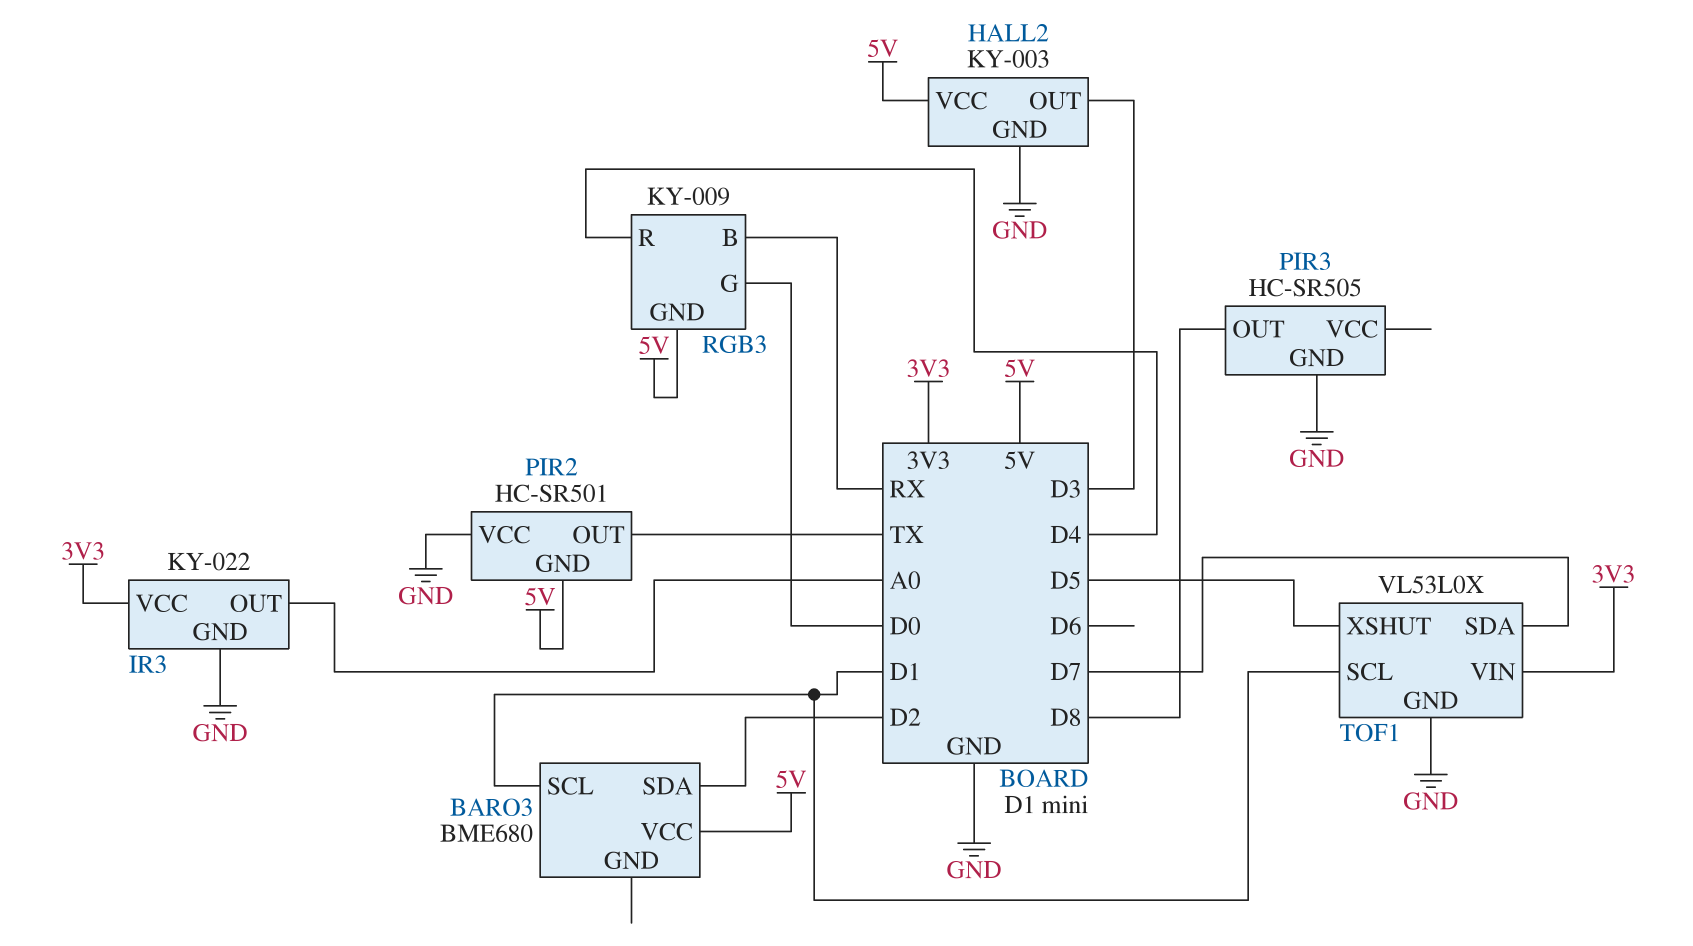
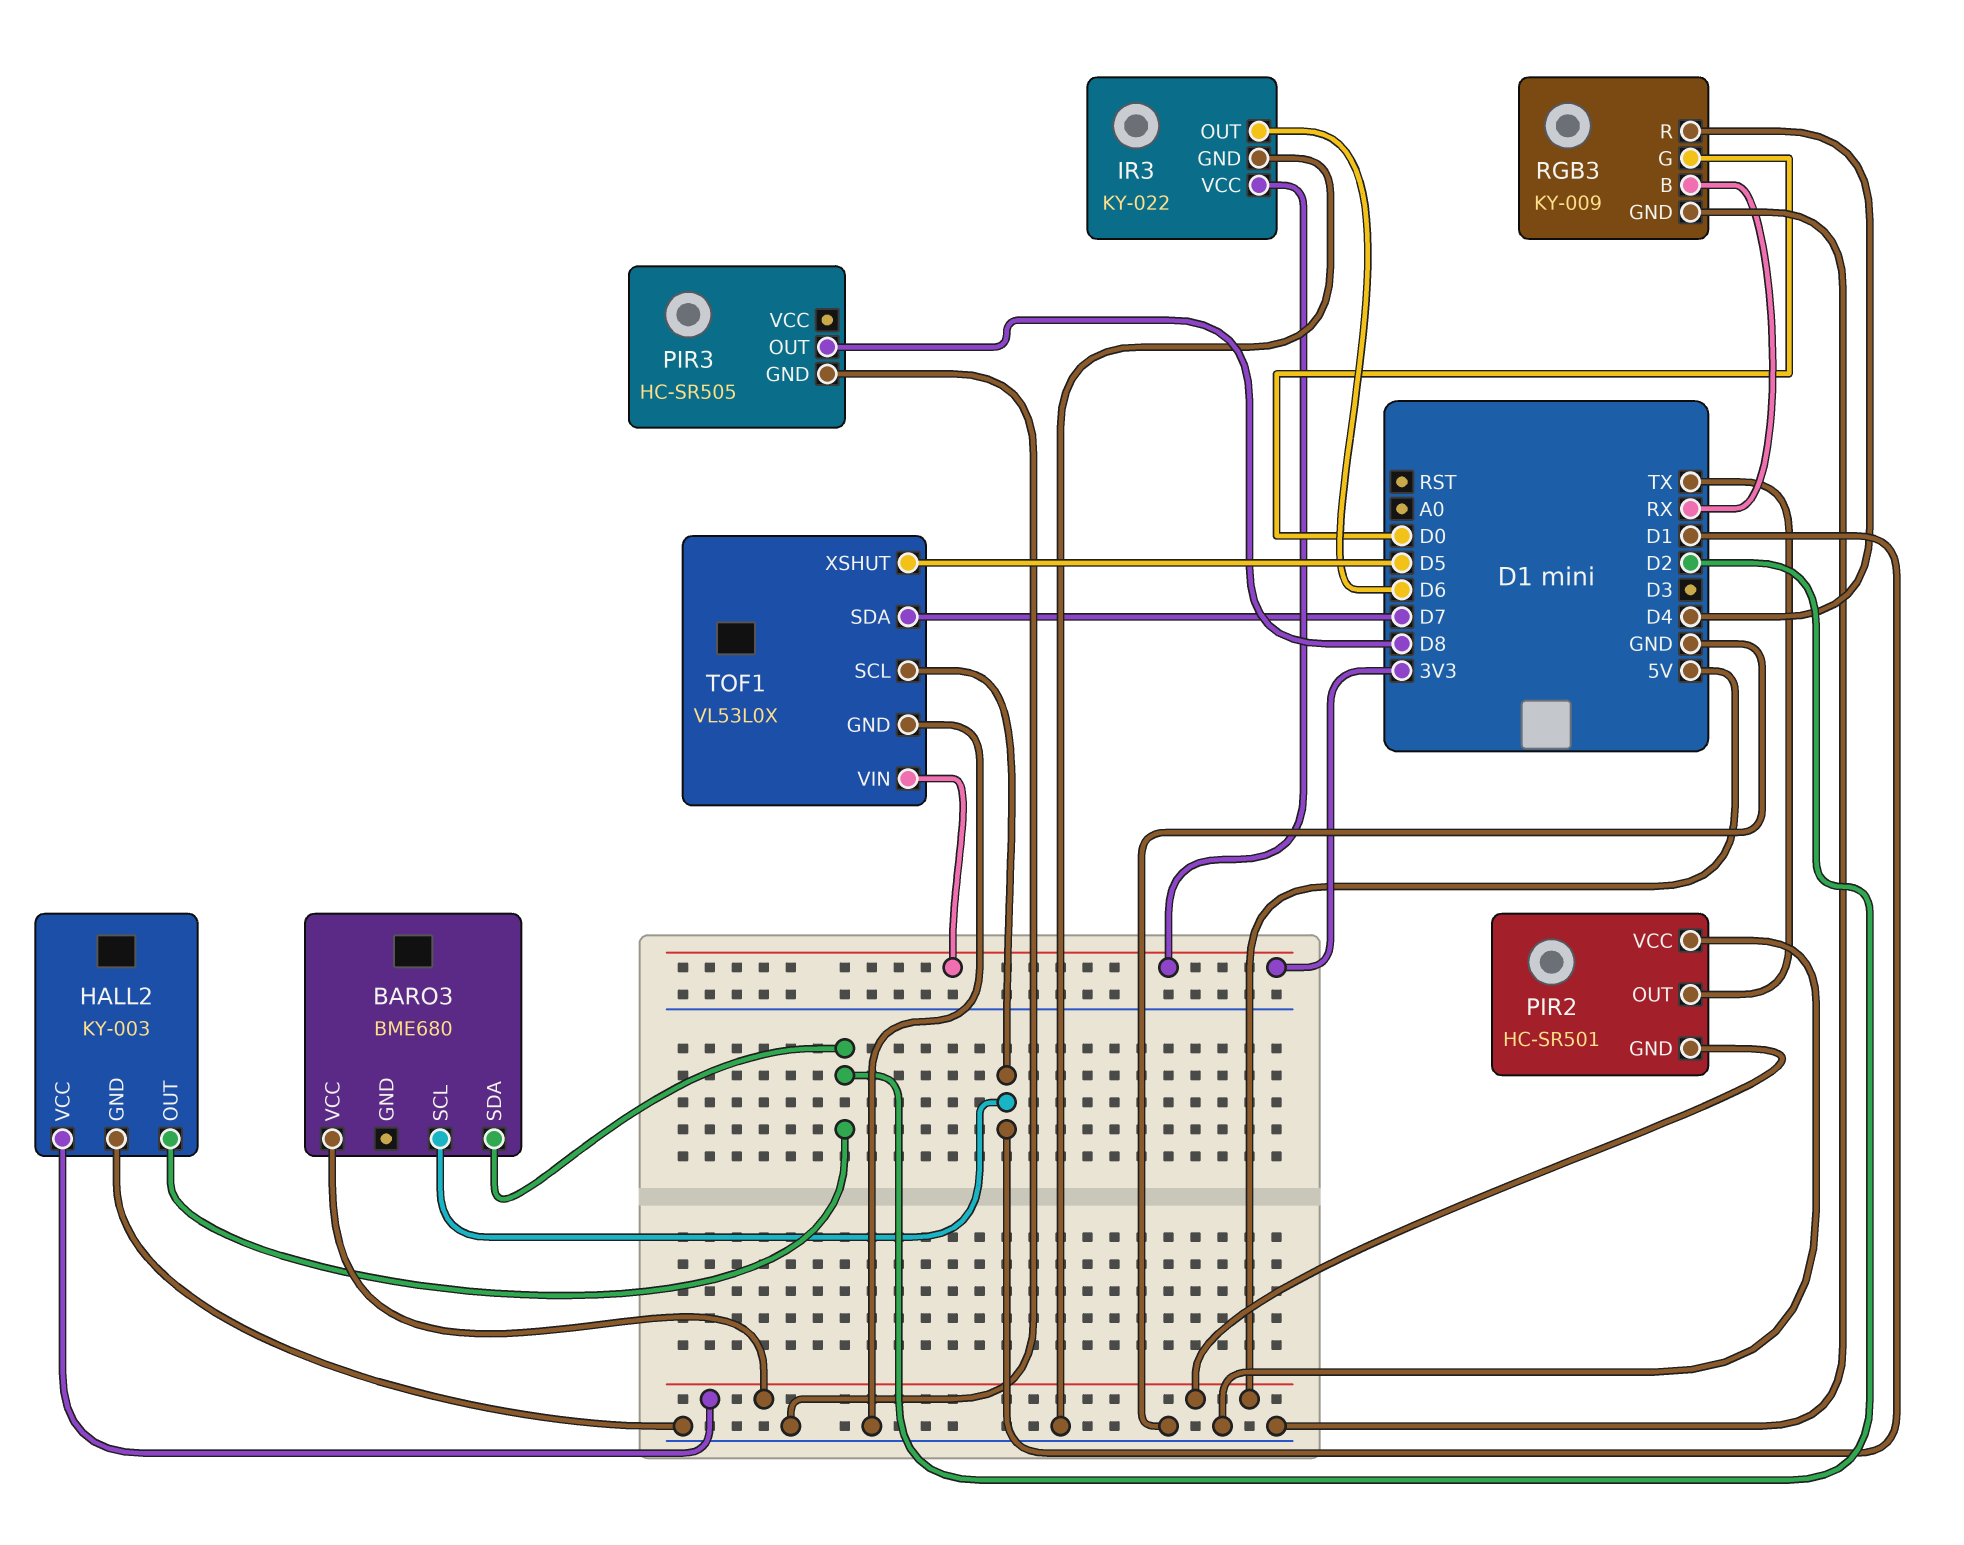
HALL2 pin OUT: D3 -> D2
IR3 pin OUT: A0 -> D6
RGB3 pin GND: 5V -> GND

